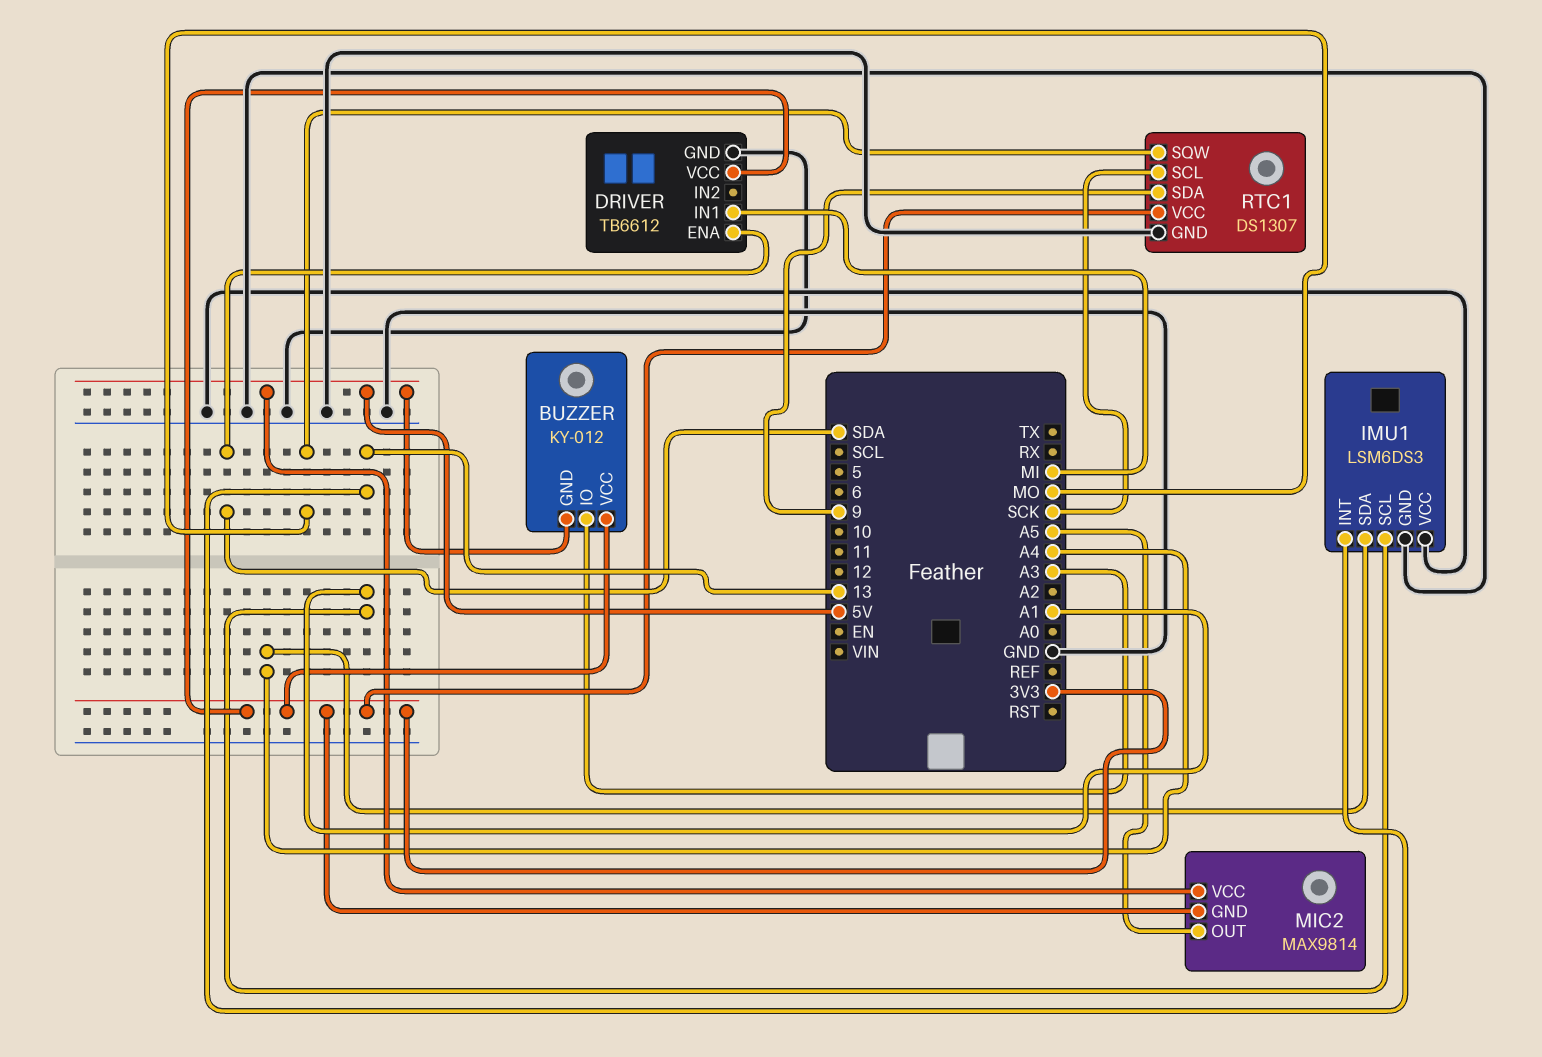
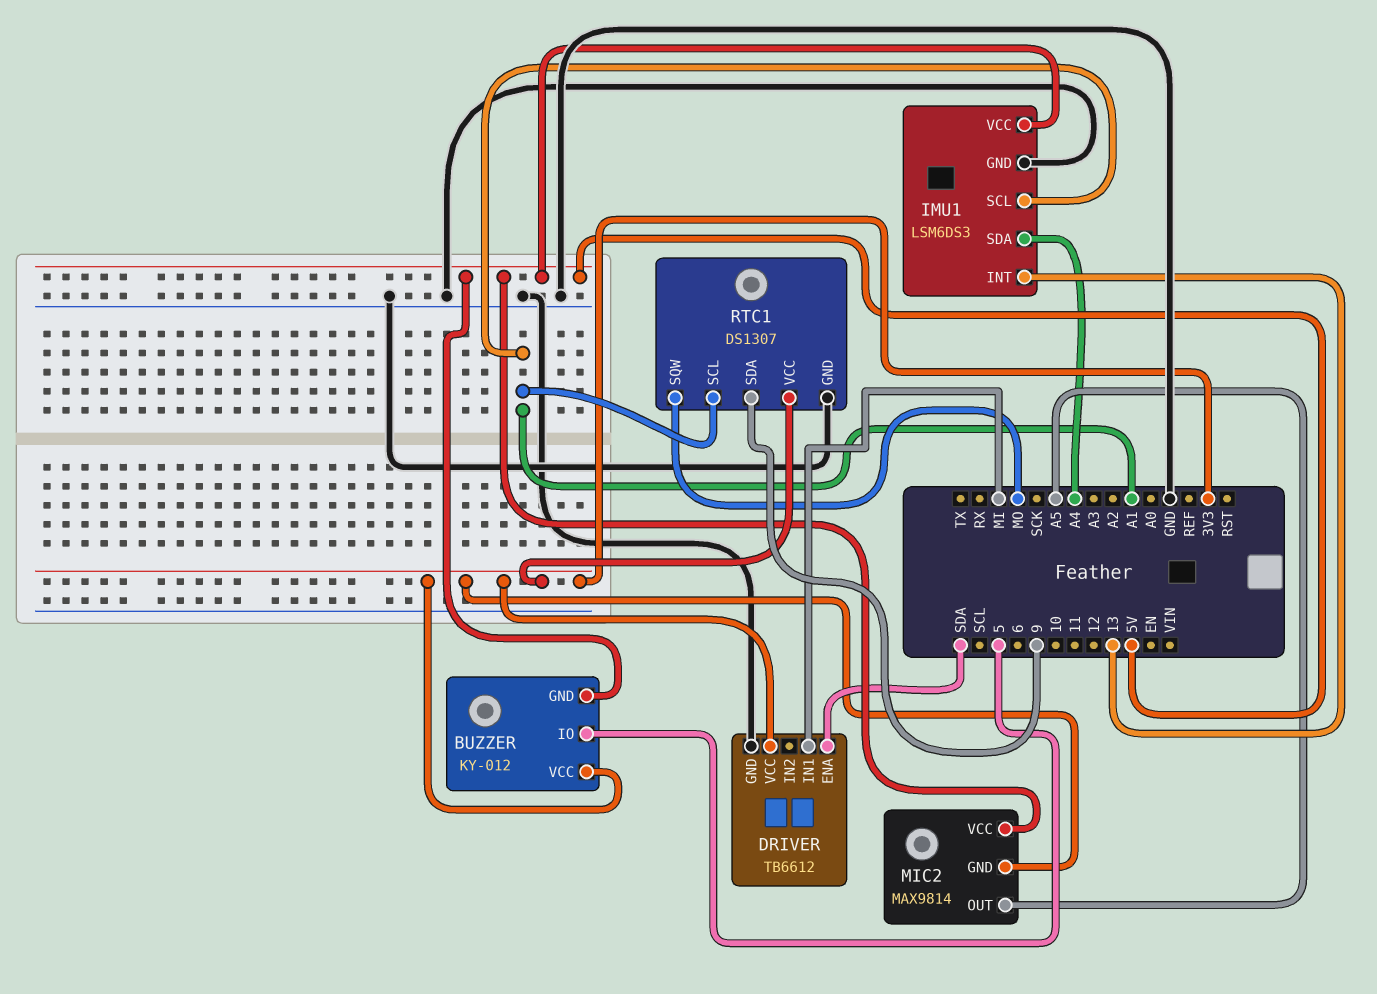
BUZZER pin IO: A3 -> 5
IMU1 pin VCC: GND -> 5V
RTC1 pin SCL: SCK -> A1

